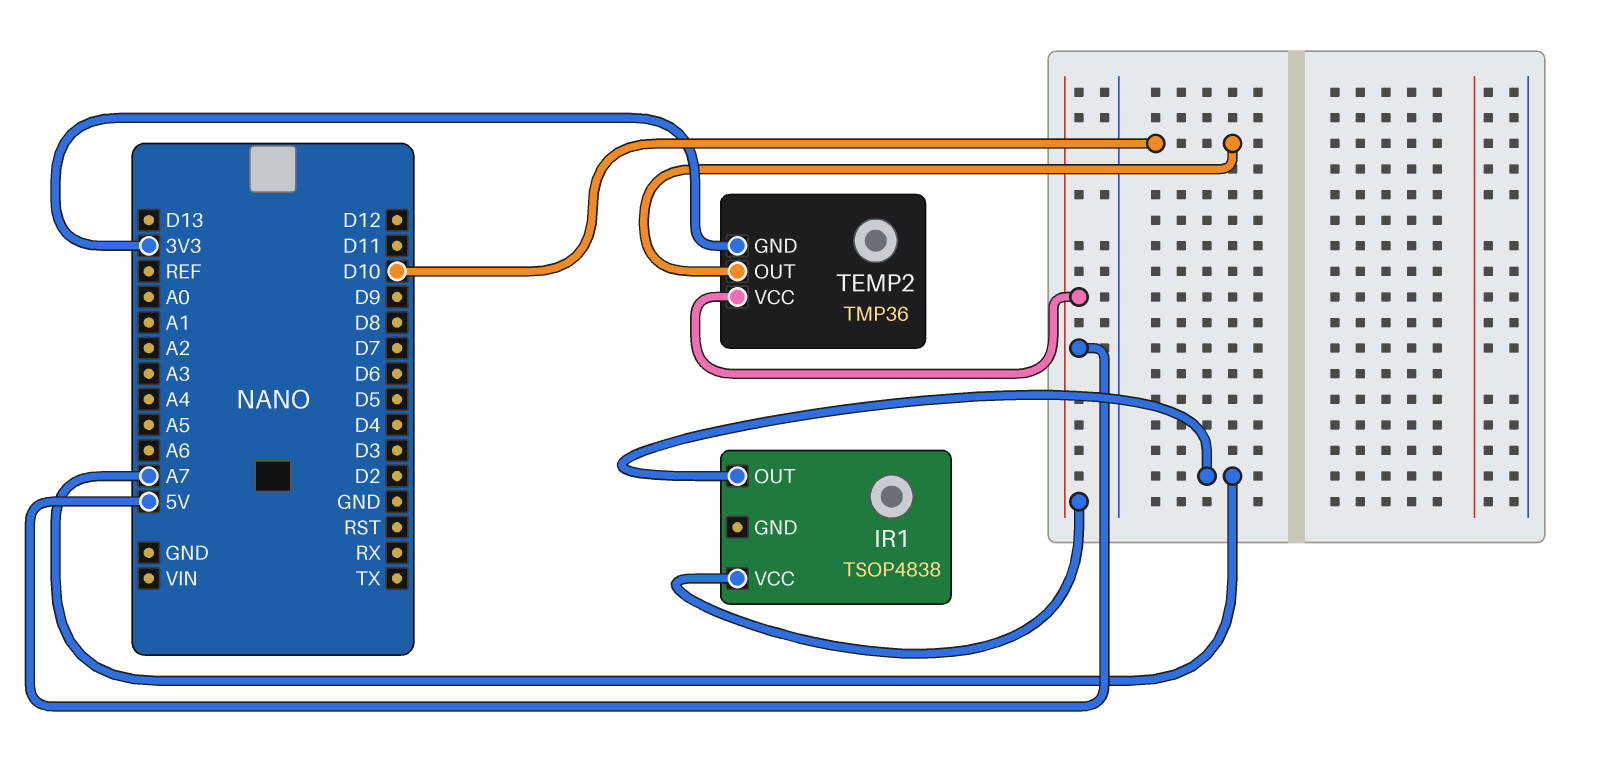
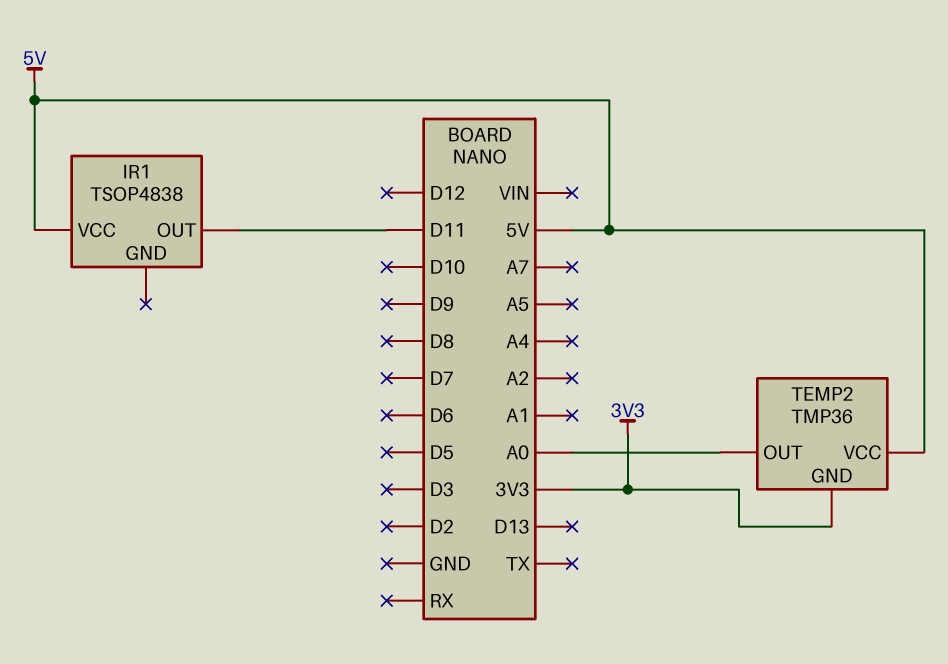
IR1 pin OUT: A7 -> D11
TEMP2 pin OUT: D10 -> A0

